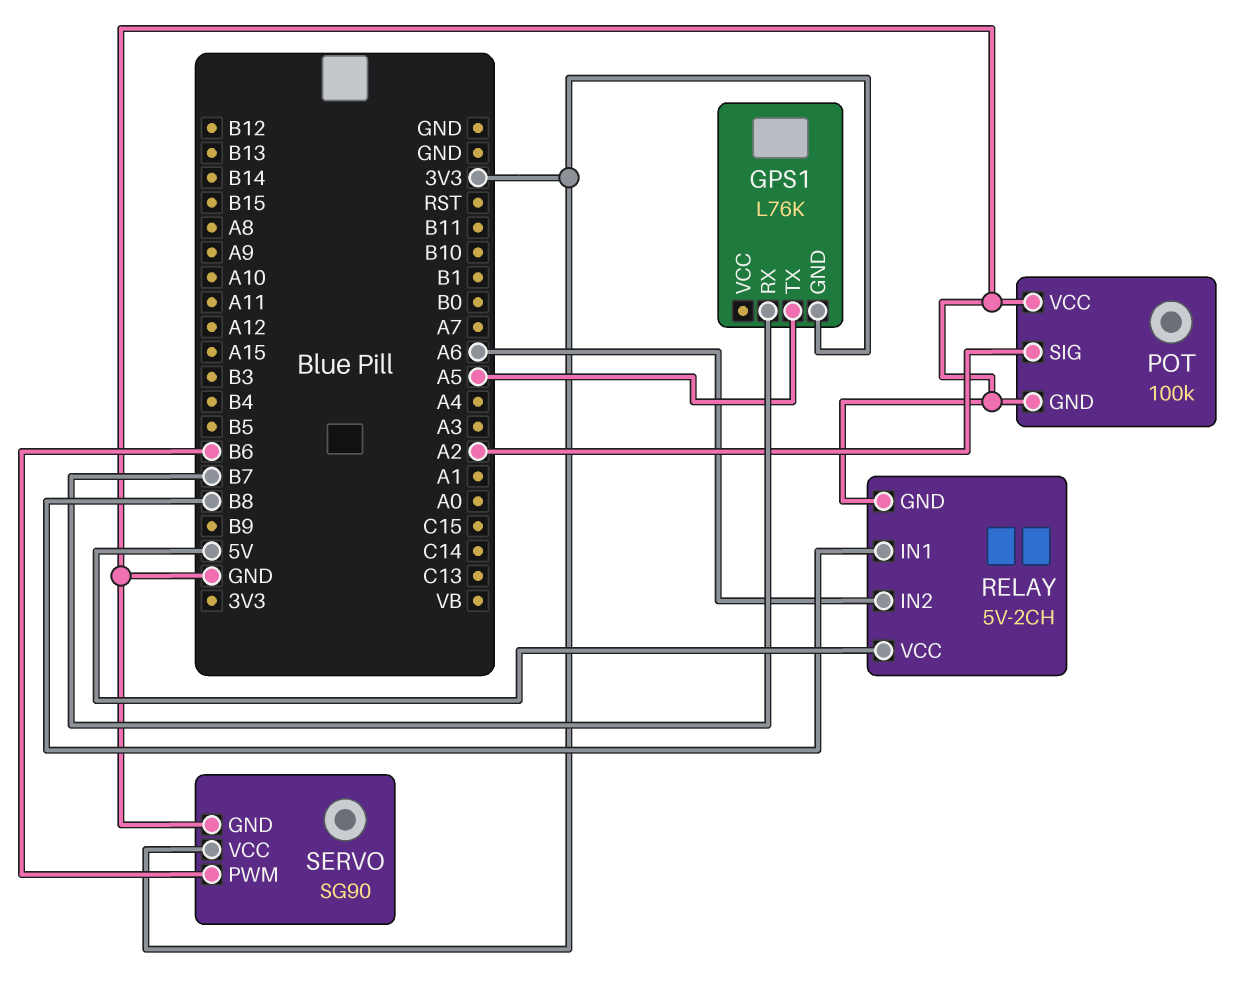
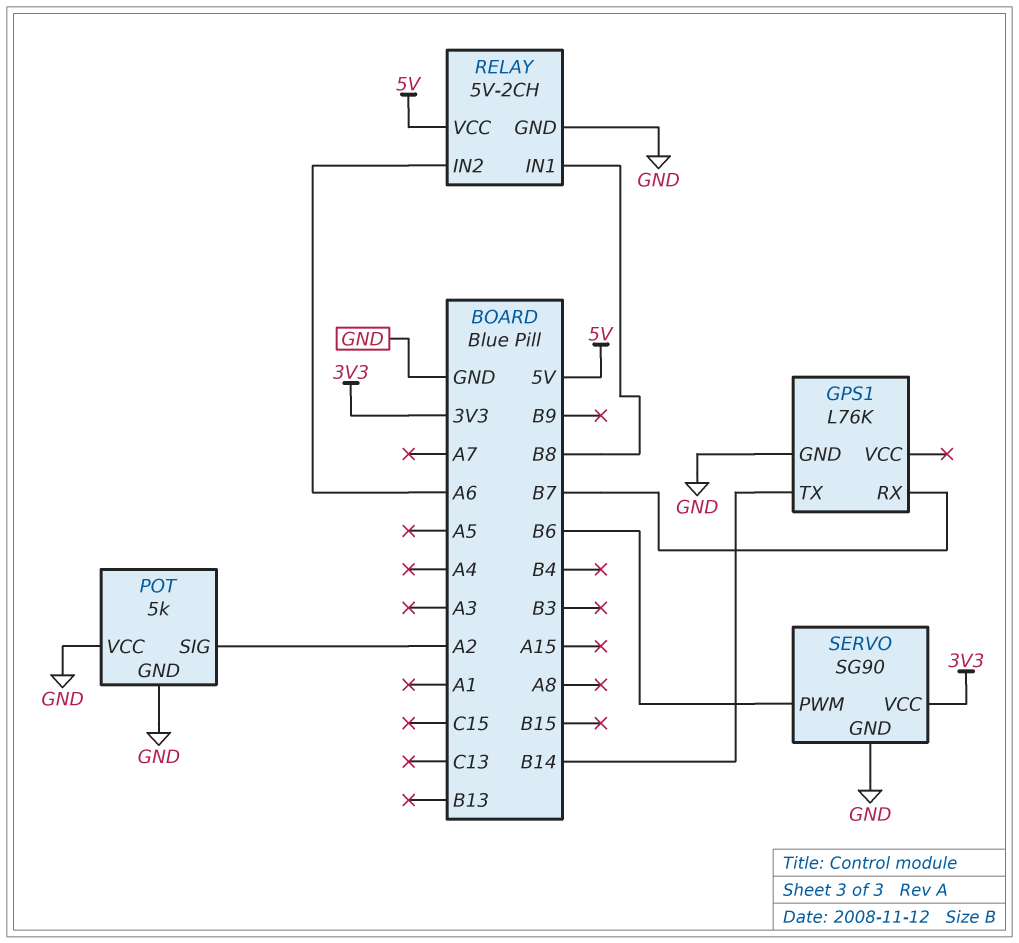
GPS1 pin GND: 3V3 -> GND
GPS1 pin TX: A5 -> B14
POT: 100k -> 5k

